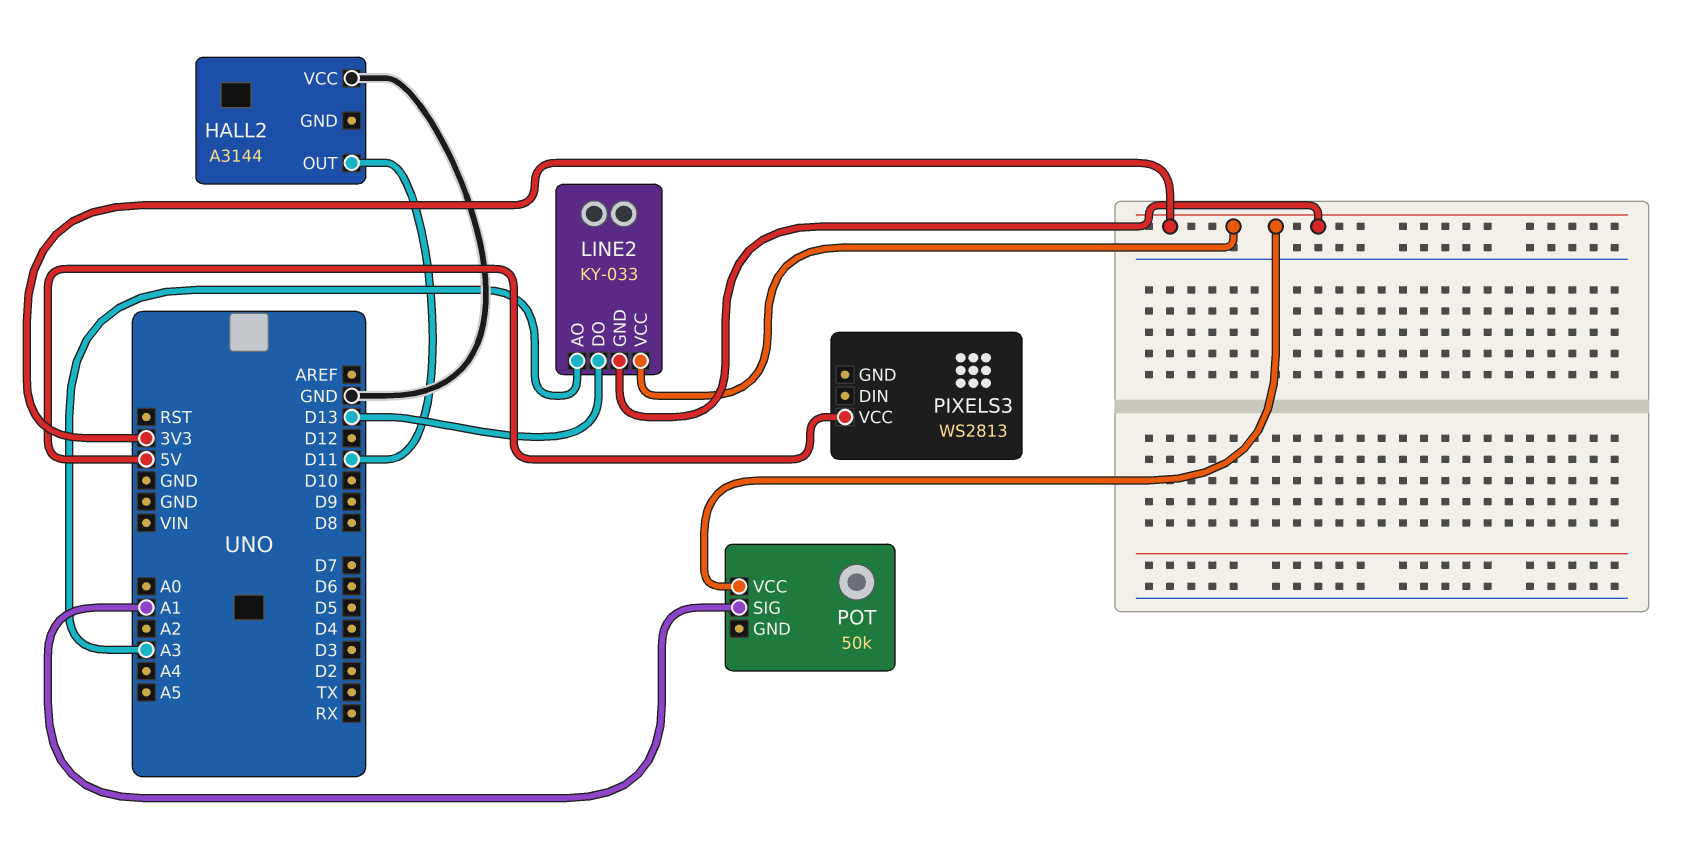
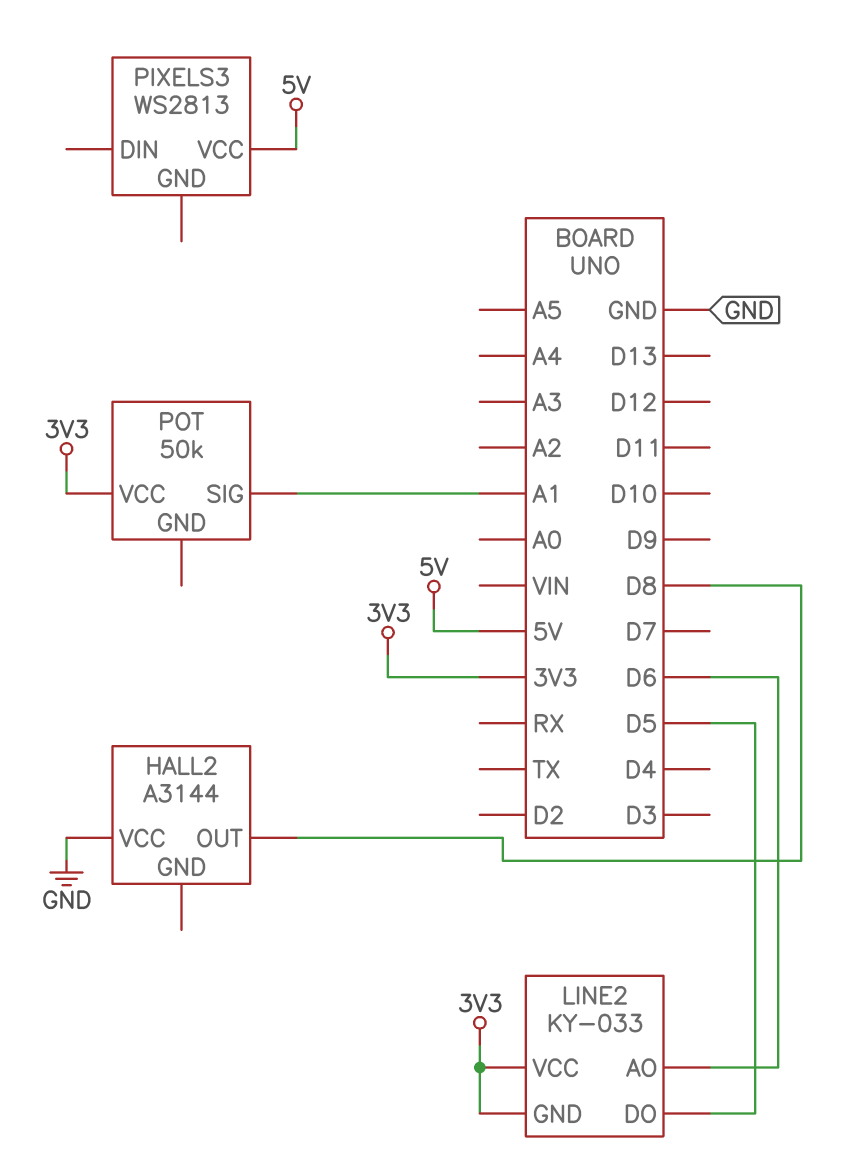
HALL2 pin OUT: D11 -> D8
LINE2 pin AO: A3 -> D6
LINE2 pin DO: D13 -> D5

